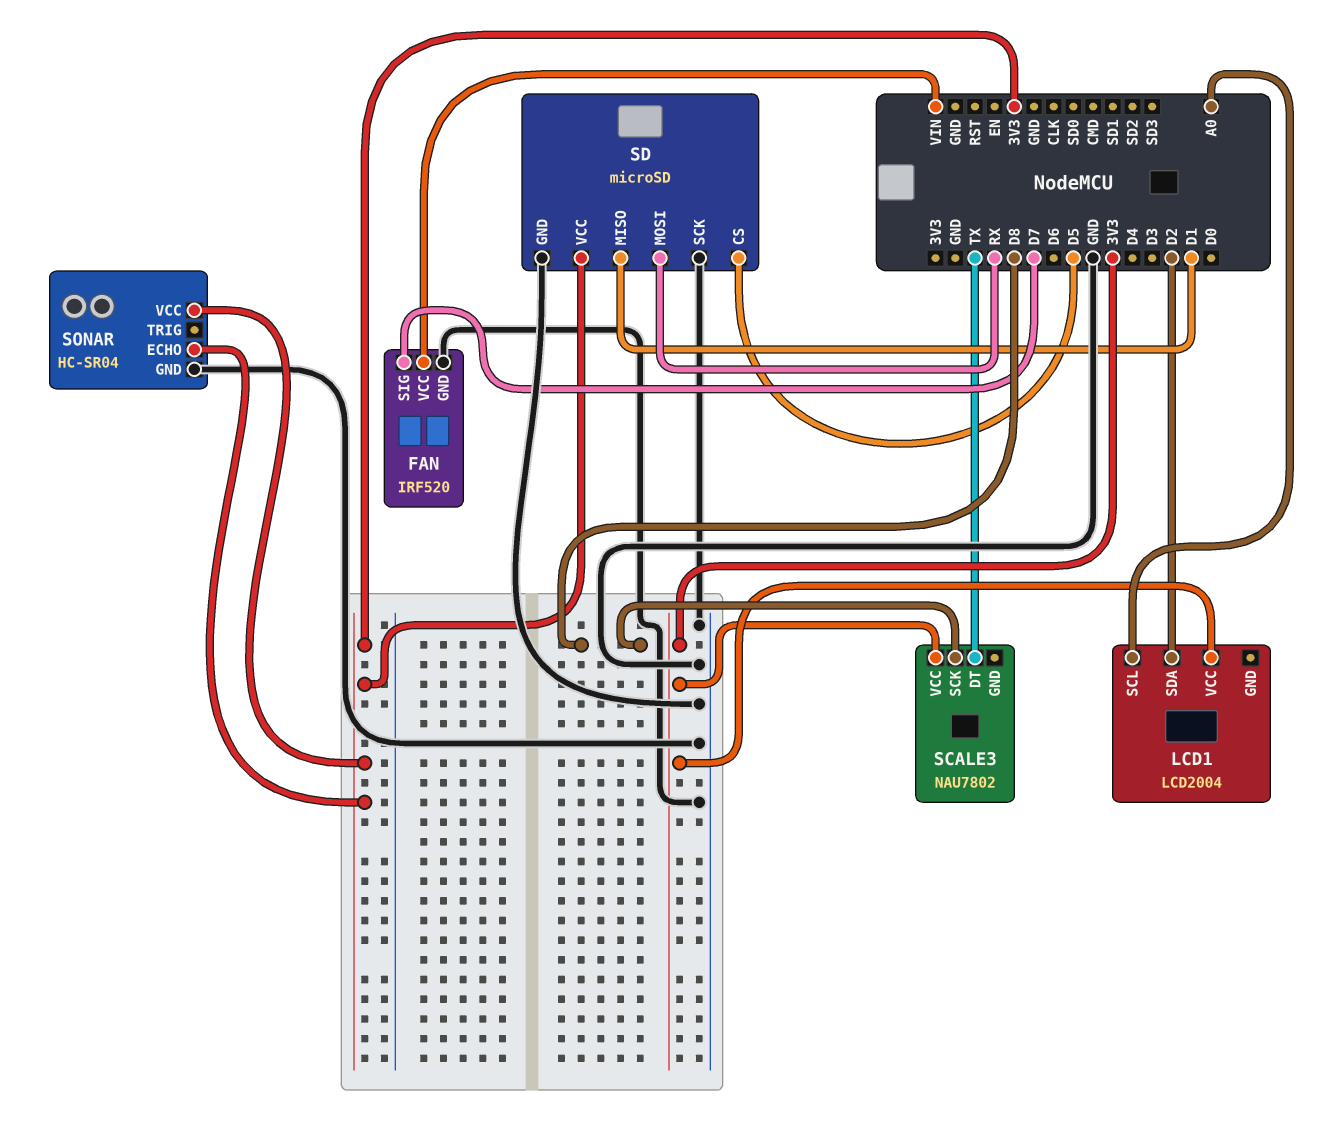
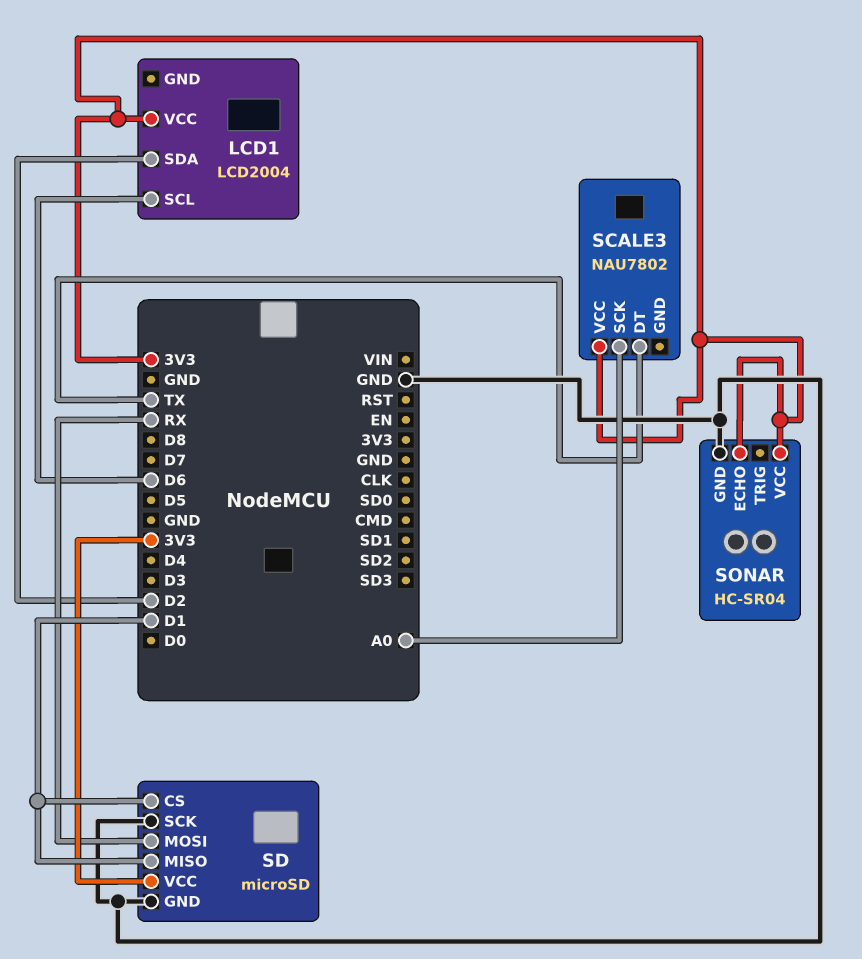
FAN: IRF520 -> none
FAN pin GND: GND -> none
FAN pin SIG: D7 -> none
FAN pin VCC: VIN -> none
LCD1 pin SCL: A0 -> D6
SCALE3 pin SCK: D8 -> A0
SD pin CS: D5 -> D1

